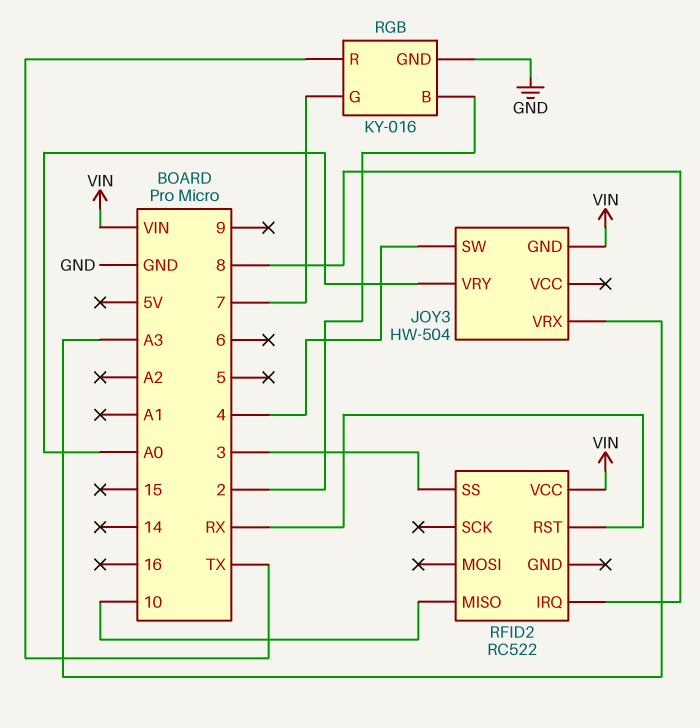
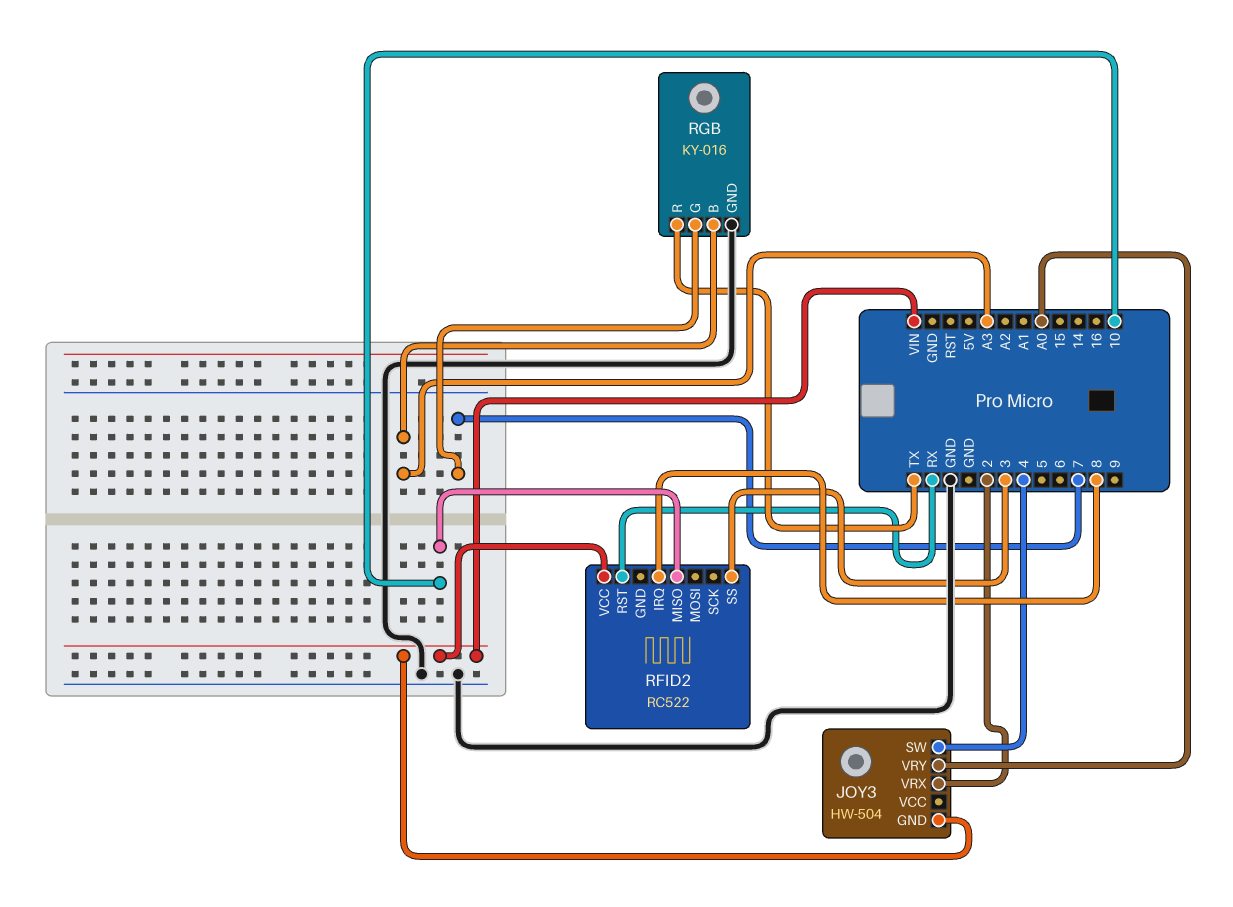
JOY3 pin VRX: A3 -> 2
RGB pin B: 2 -> A3

